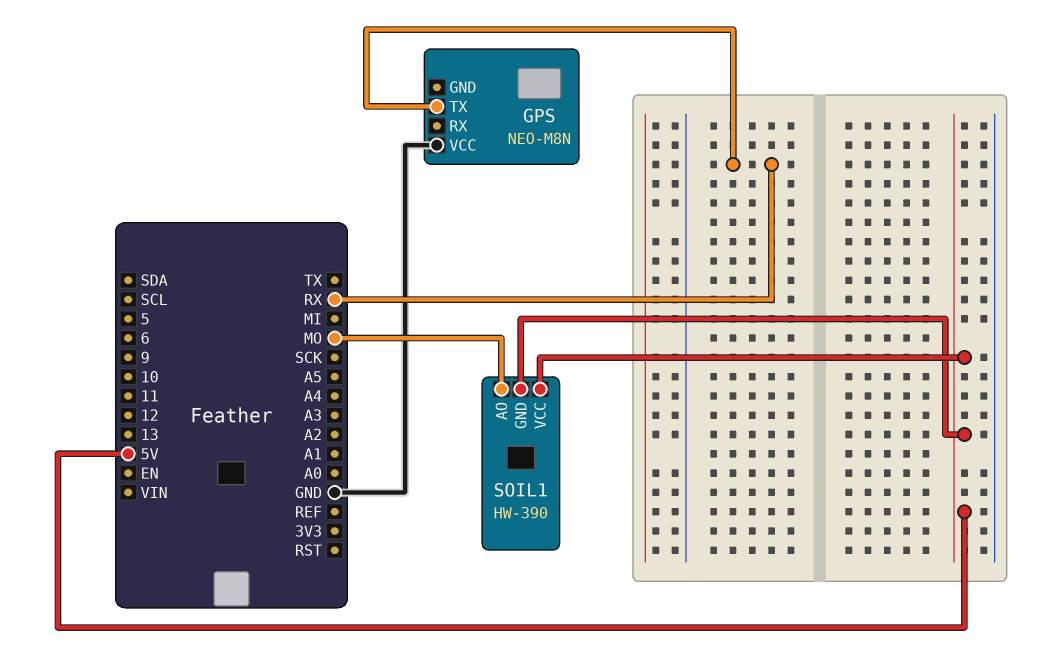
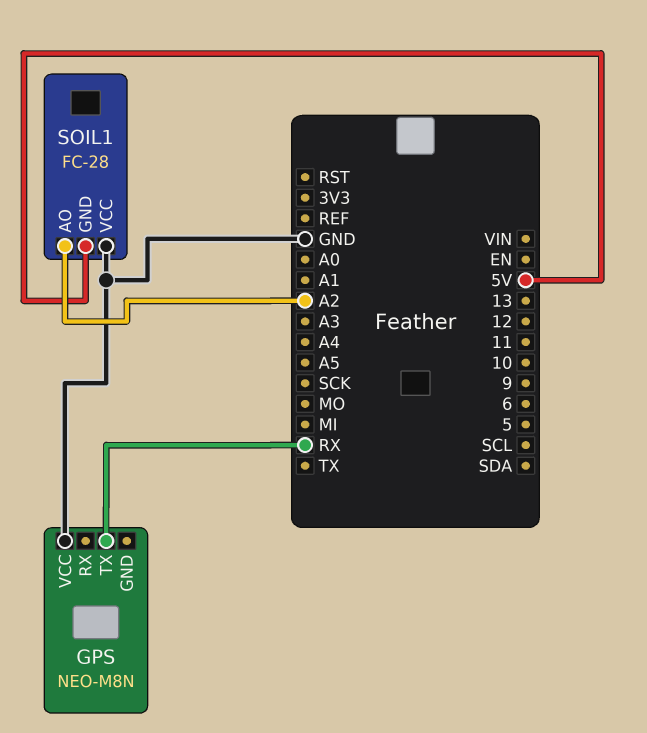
SOIL1: HW-390 -> FC-28
SOIL1 pin AO: MO -> A2
SOIL1 pin VCC: 5V -> GND

